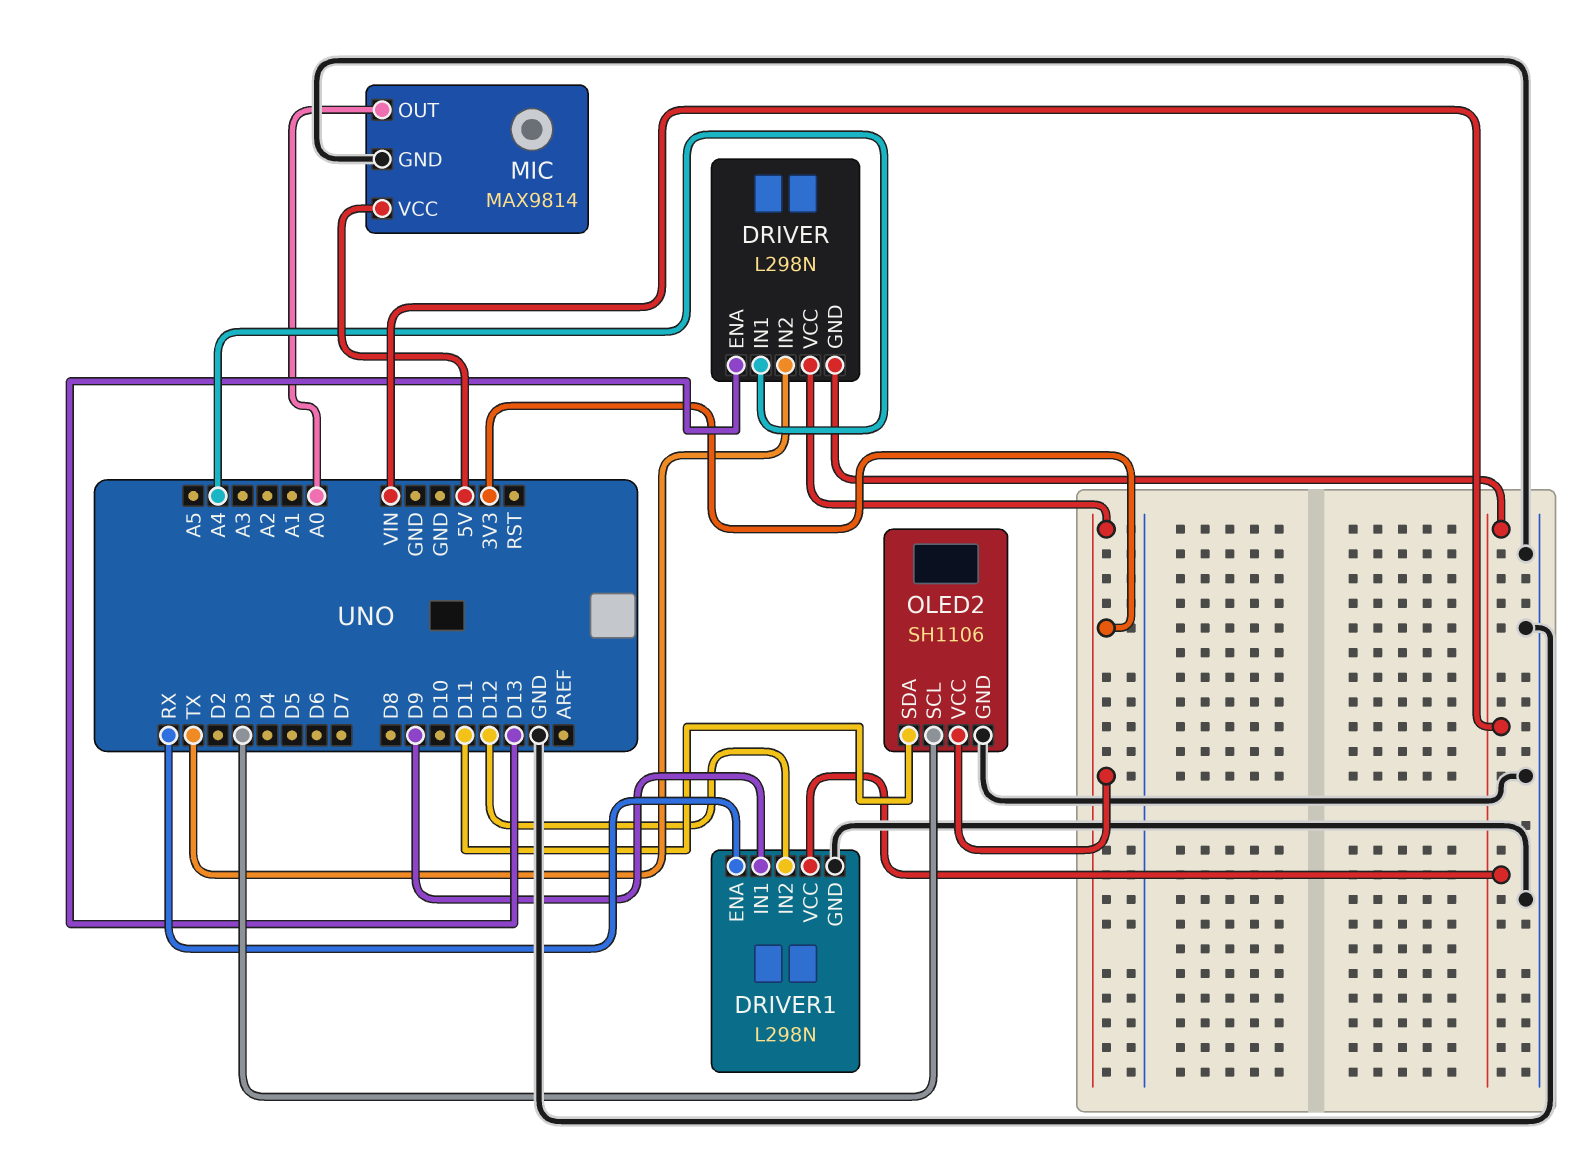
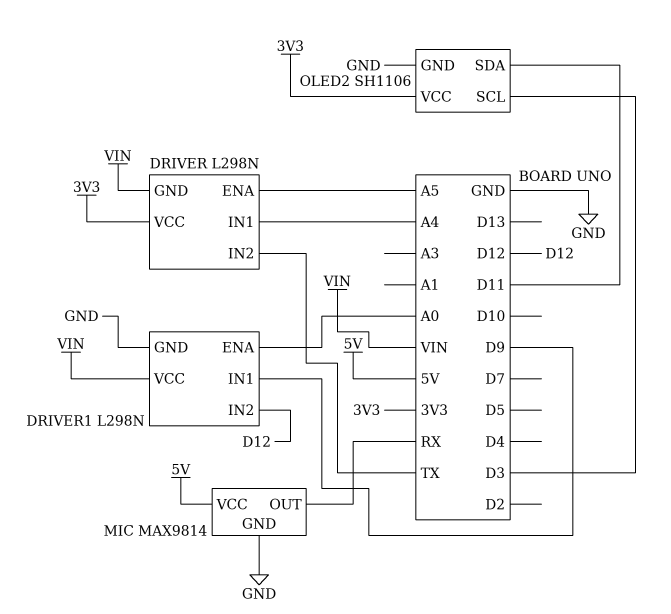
DRIVER pin ENA: D13 -> A5
DRIVER1 pin ENA: RX -> A0
MIC pin OUT: A0 -> RX

